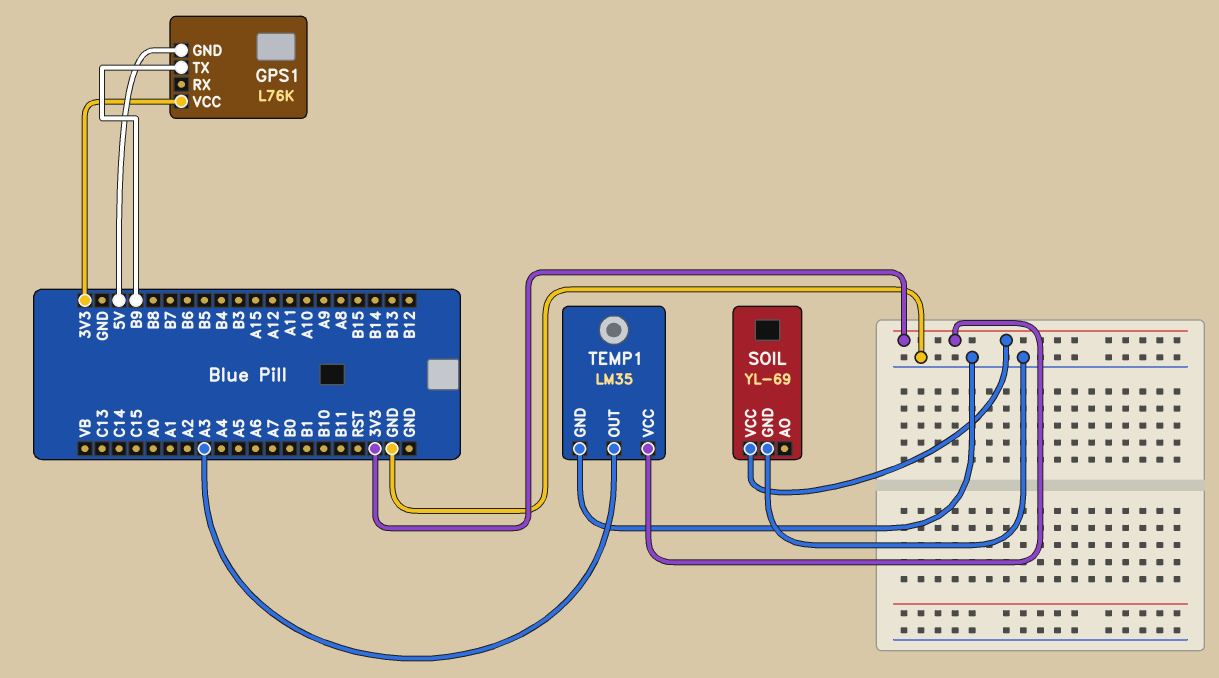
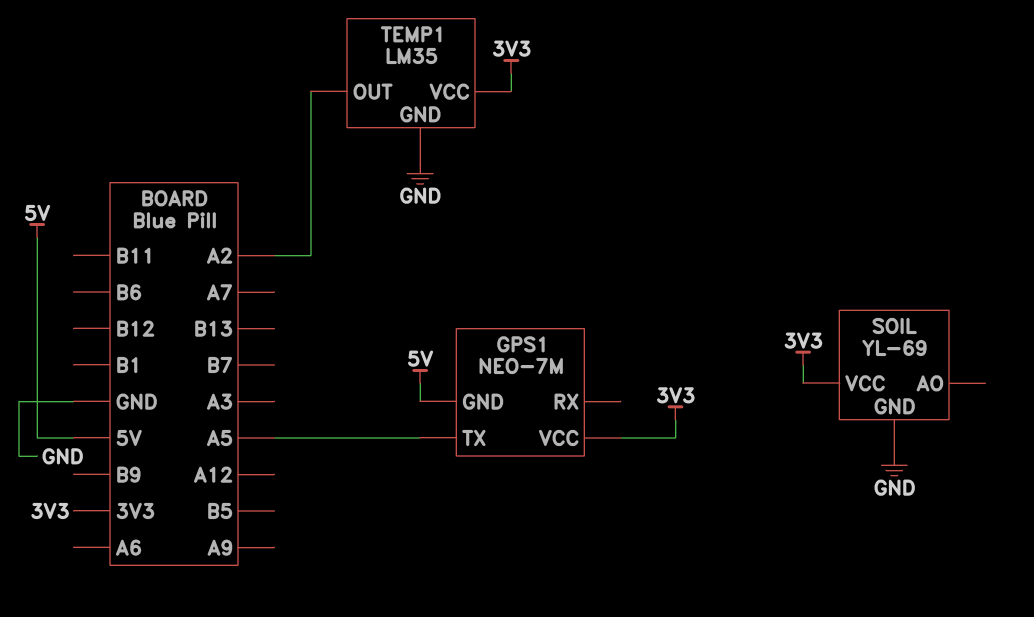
GPS1: L76K -> NEO-7M
GPS1 pin TX: B9 -> A5
TEMP1 pin OUT: A3 -> A2

